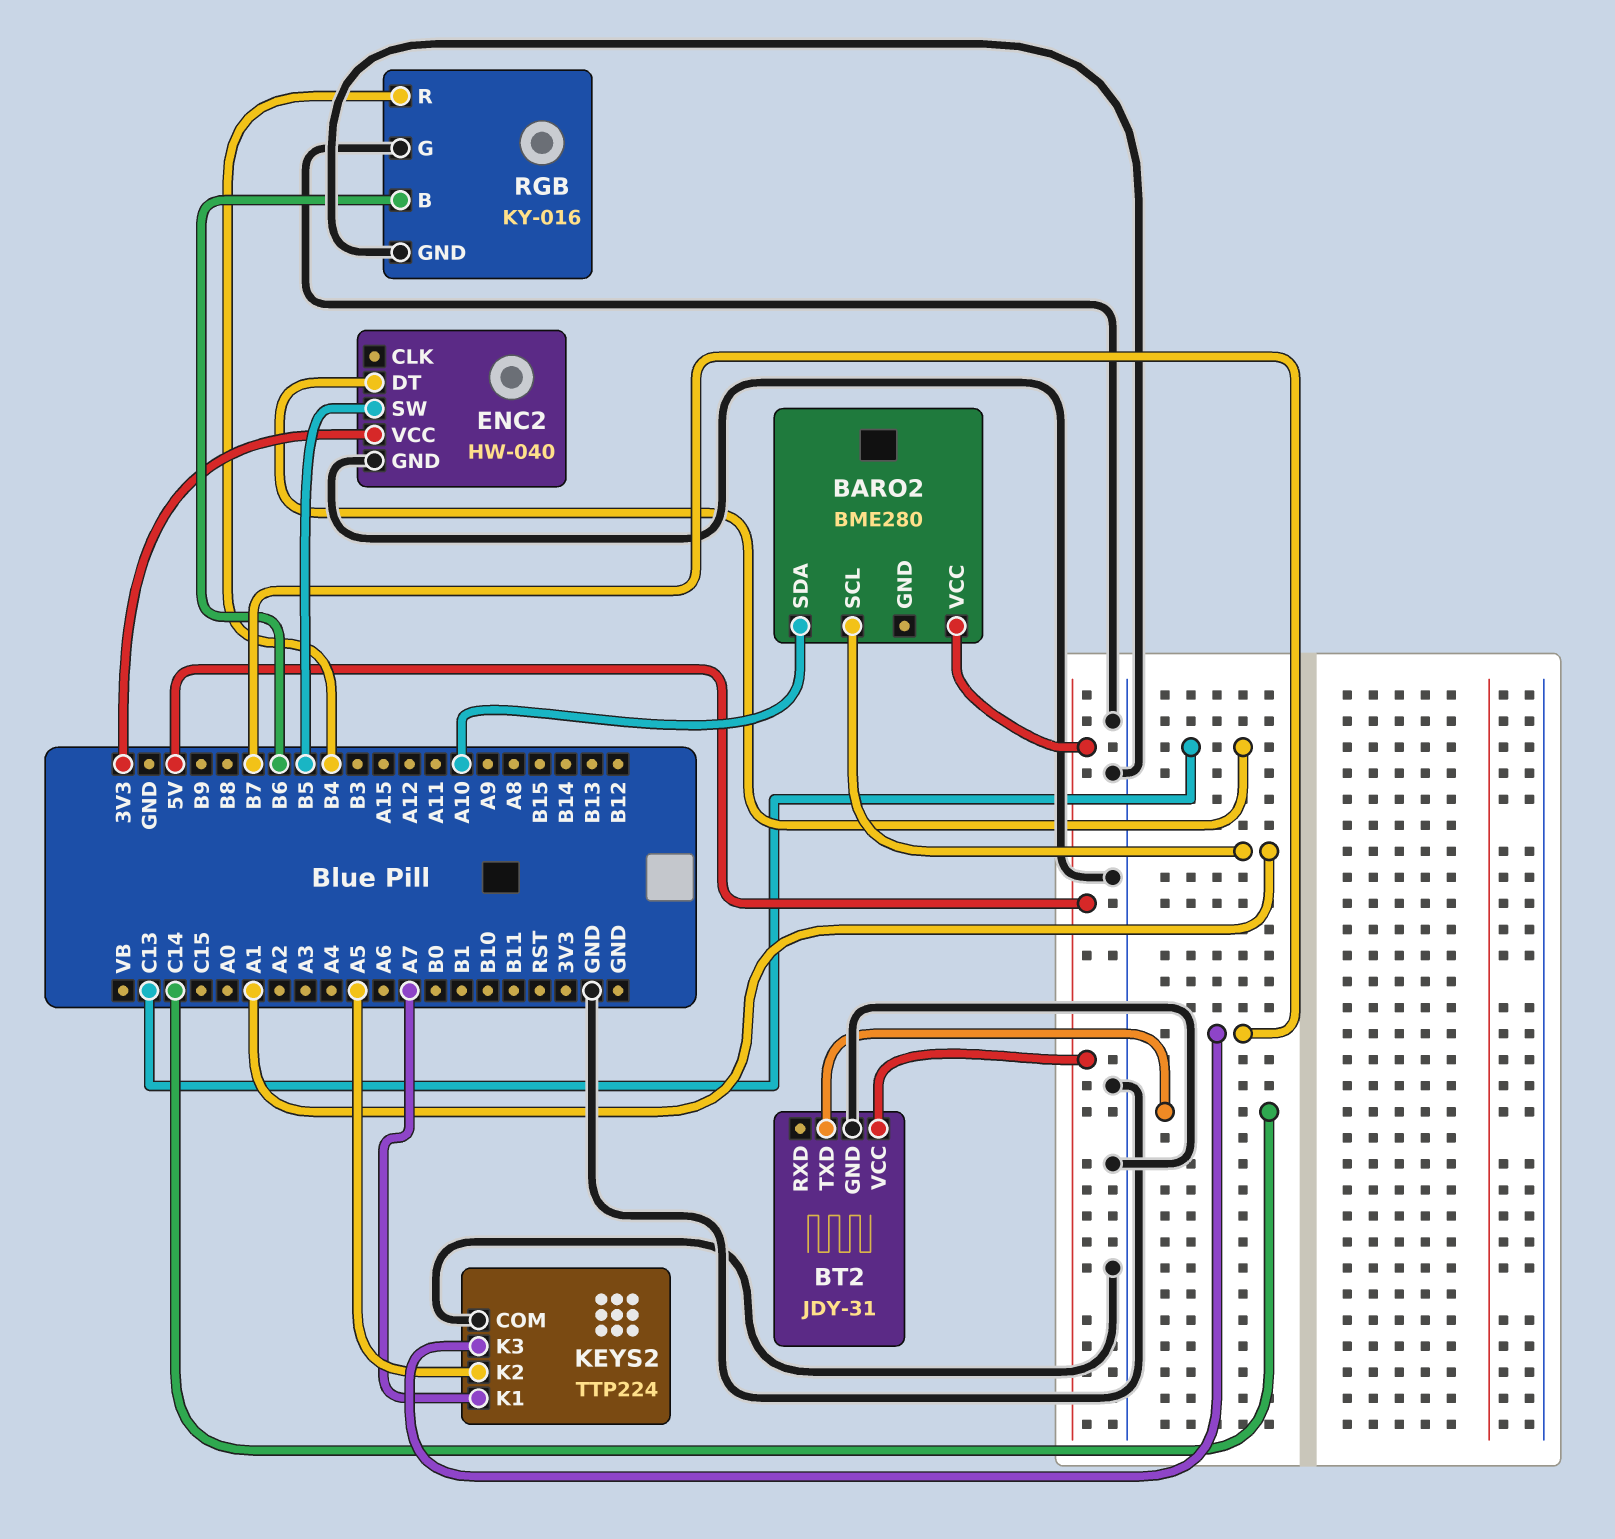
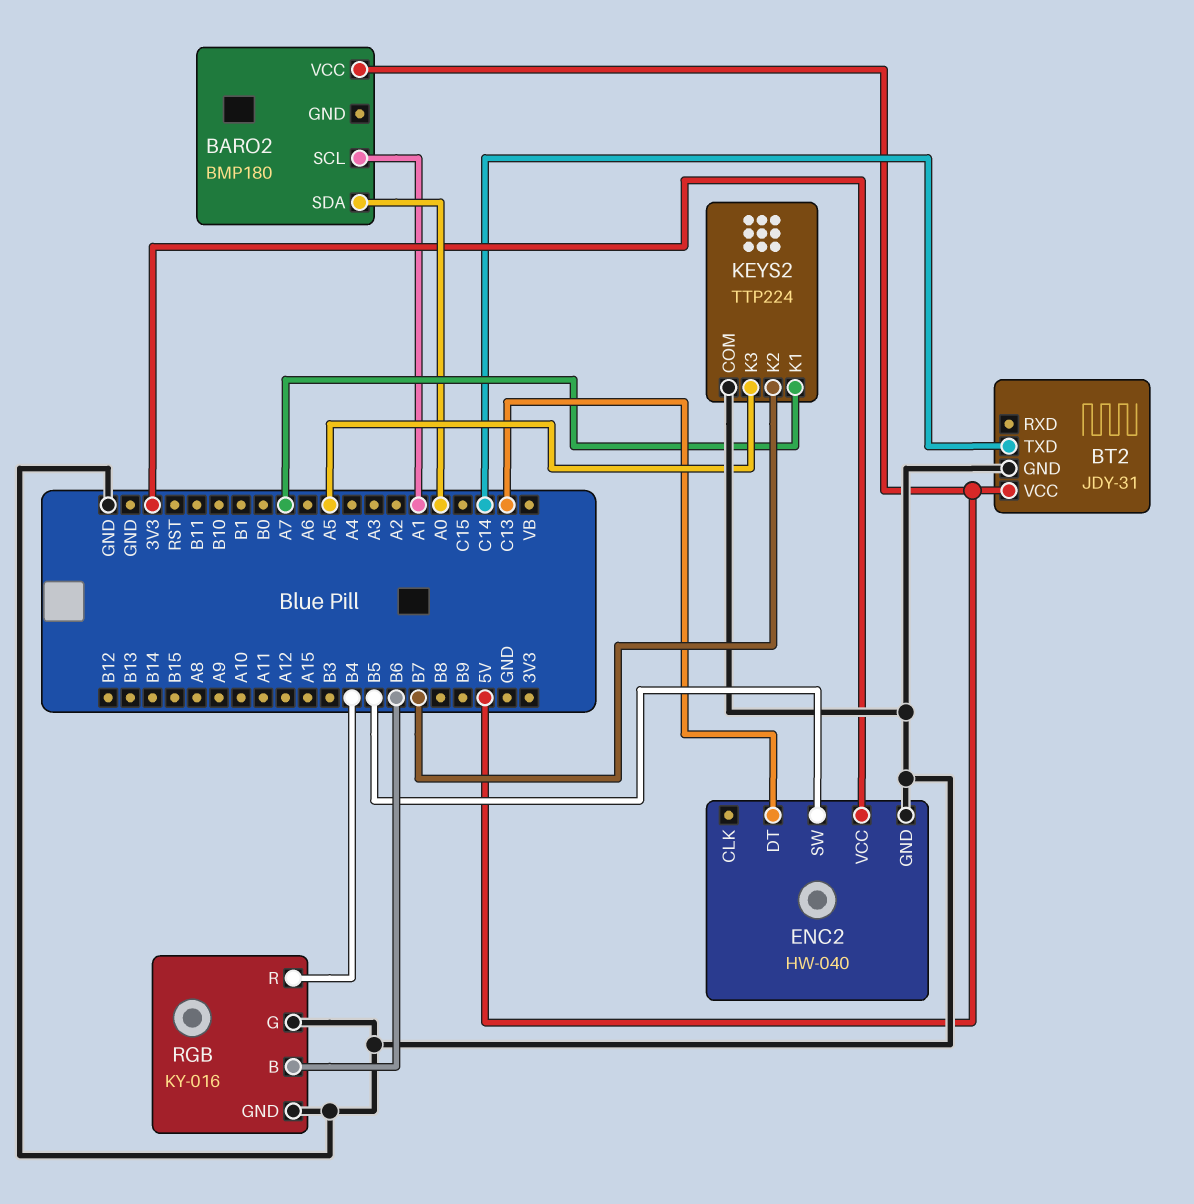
BARO2: BME280 -> BMP180
BARO2 pin SDA: A10 -> A0
KEYS2 pin K2: A5 -> B7
KEYS2 pin K3: B7 -> A5

